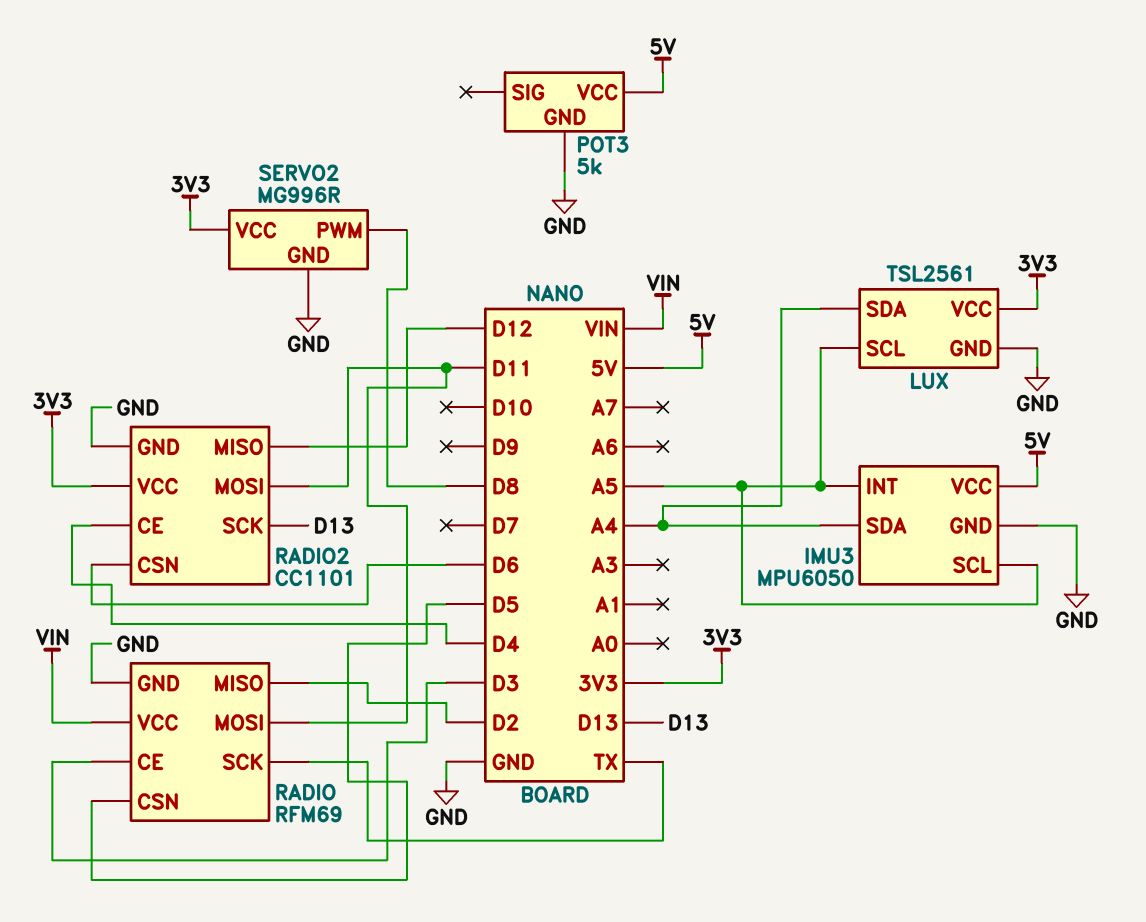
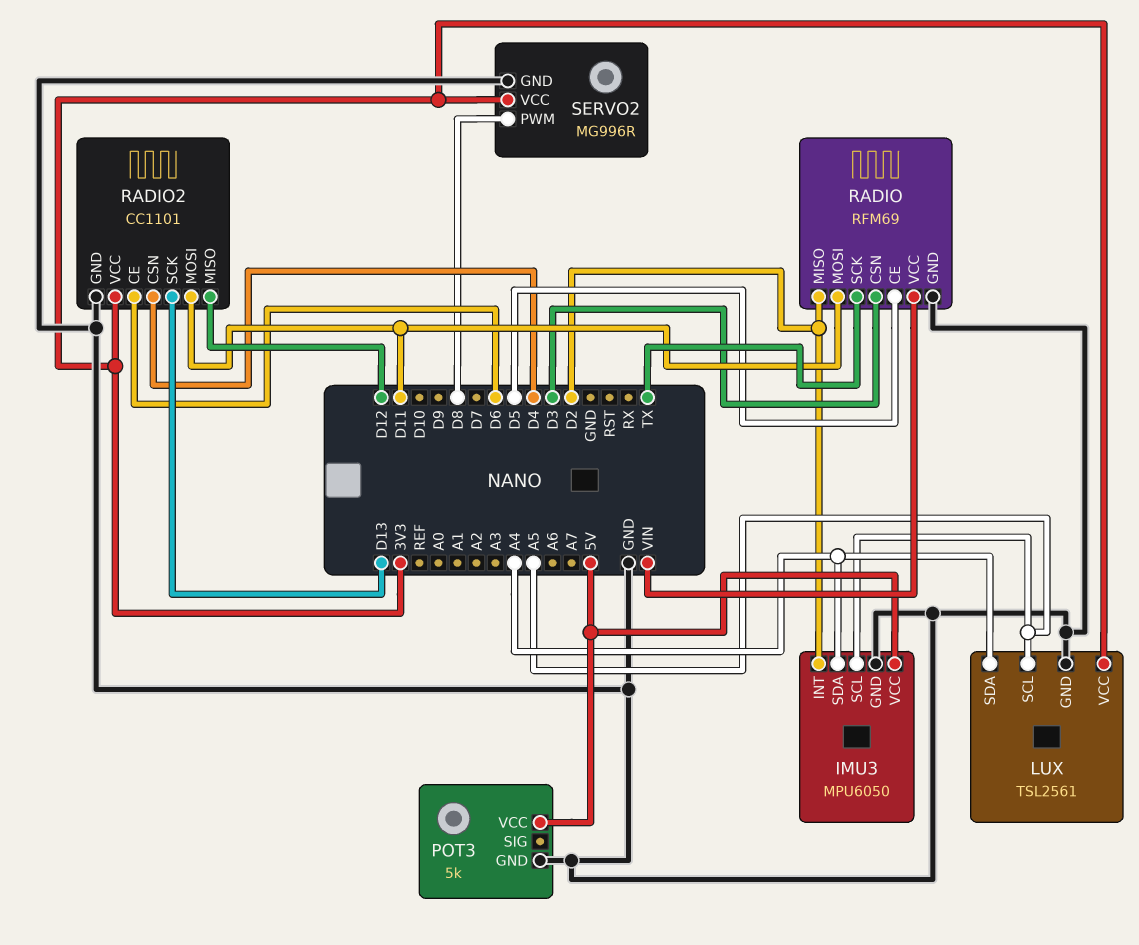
IMU3 pin INT: A5 -> D2
RADIO pin CE: D3 -> D5
RADIO pin CSN: D5 -> D3
RADIO2 pin CE: D4 -> D6
RADIO2 pin CSN: D6 -> D4

